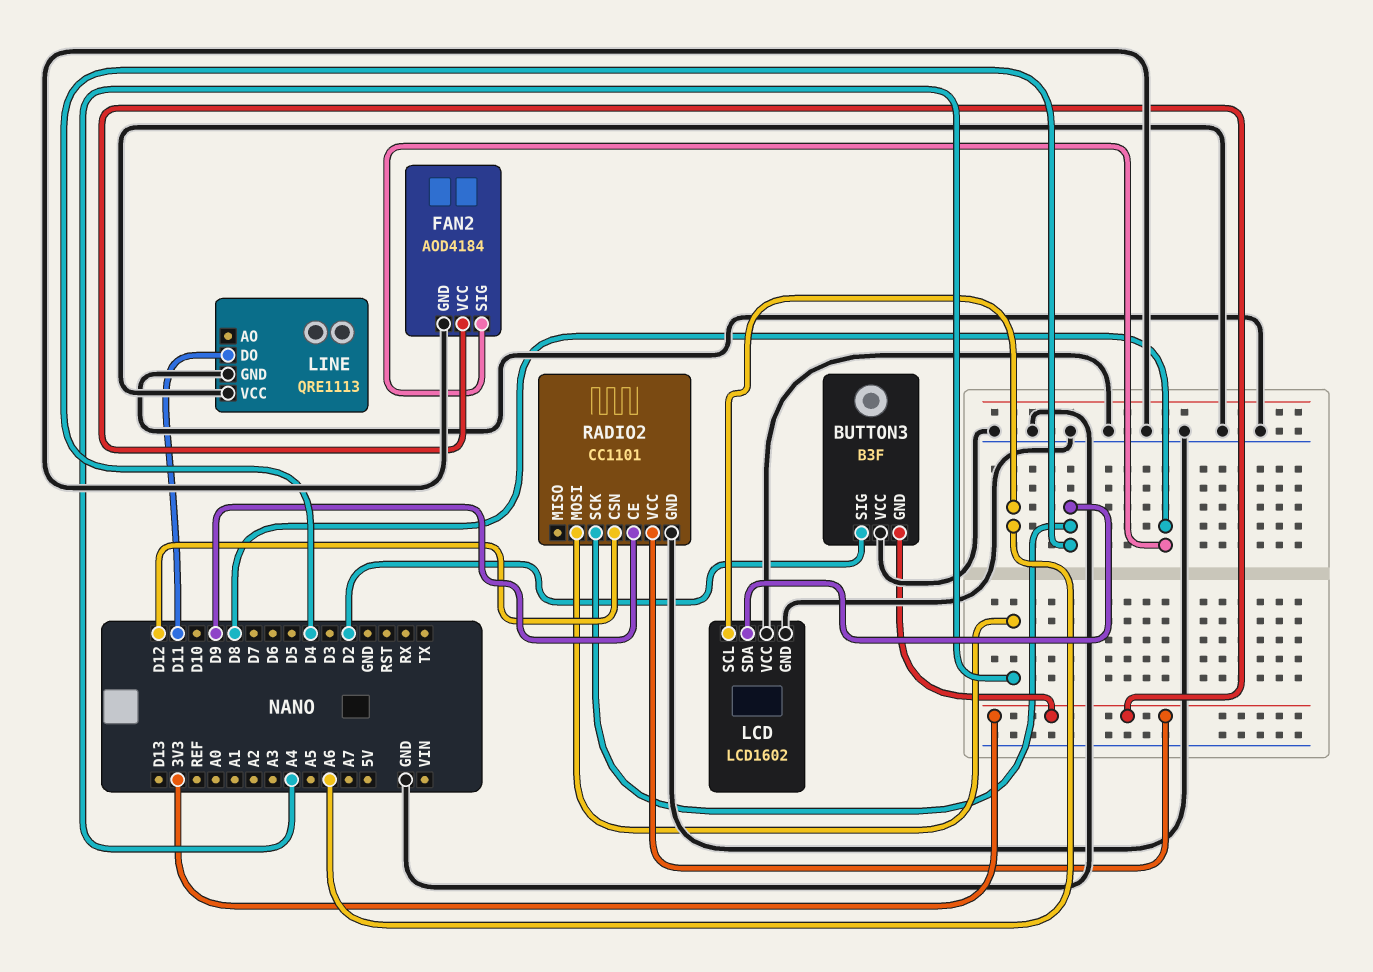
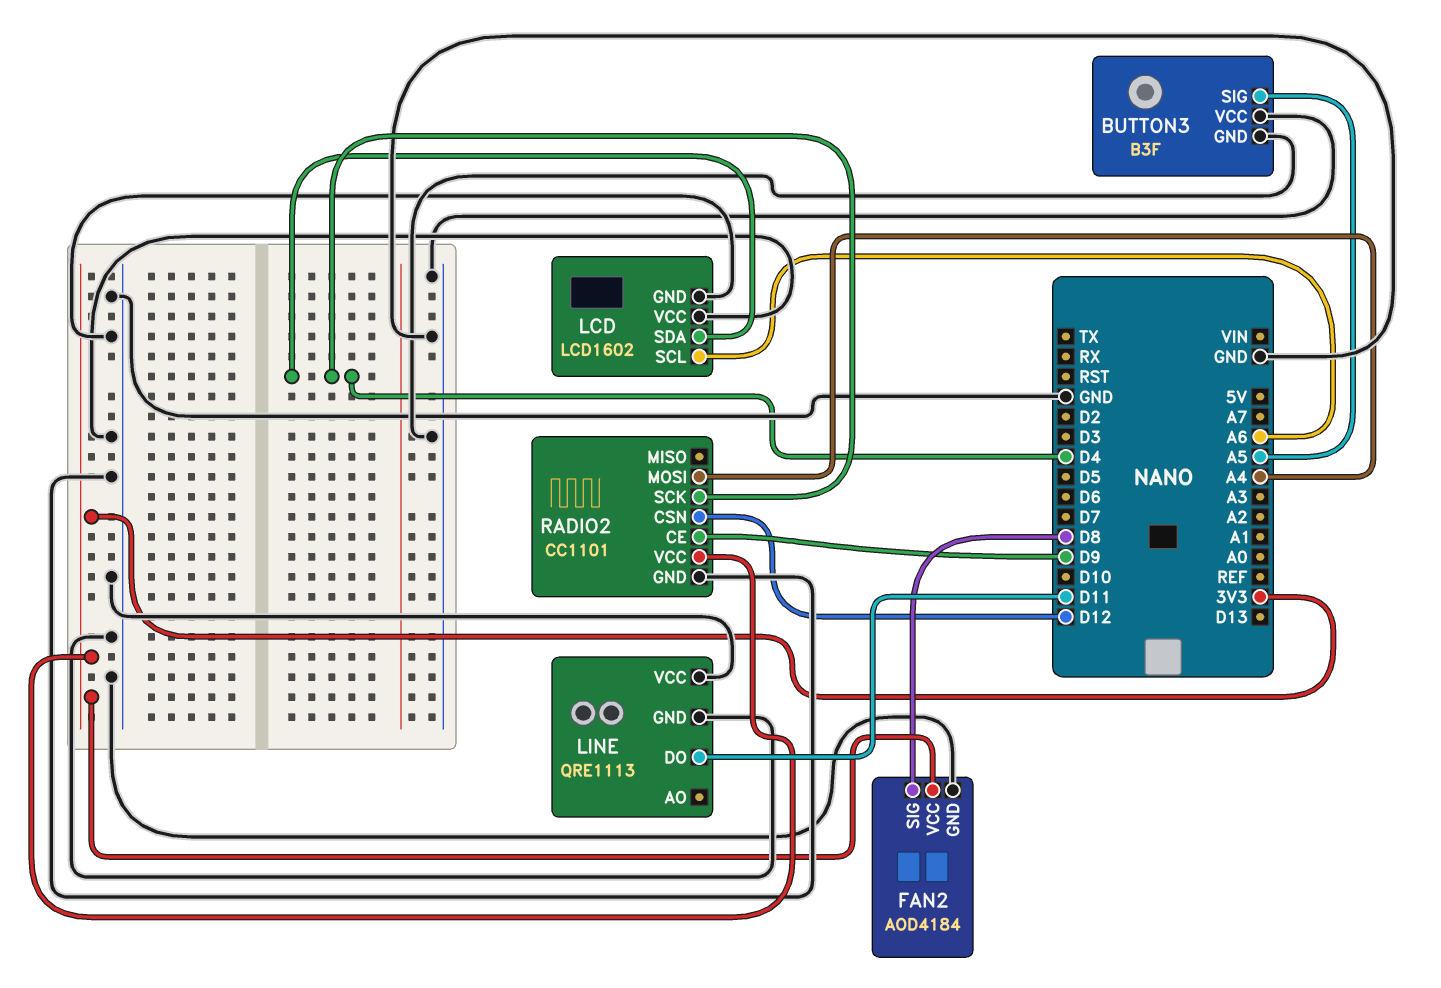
BUTTON3 pin GND: 3V3 -> GND
BUTTON3 pin SIG: D2 -> A5

